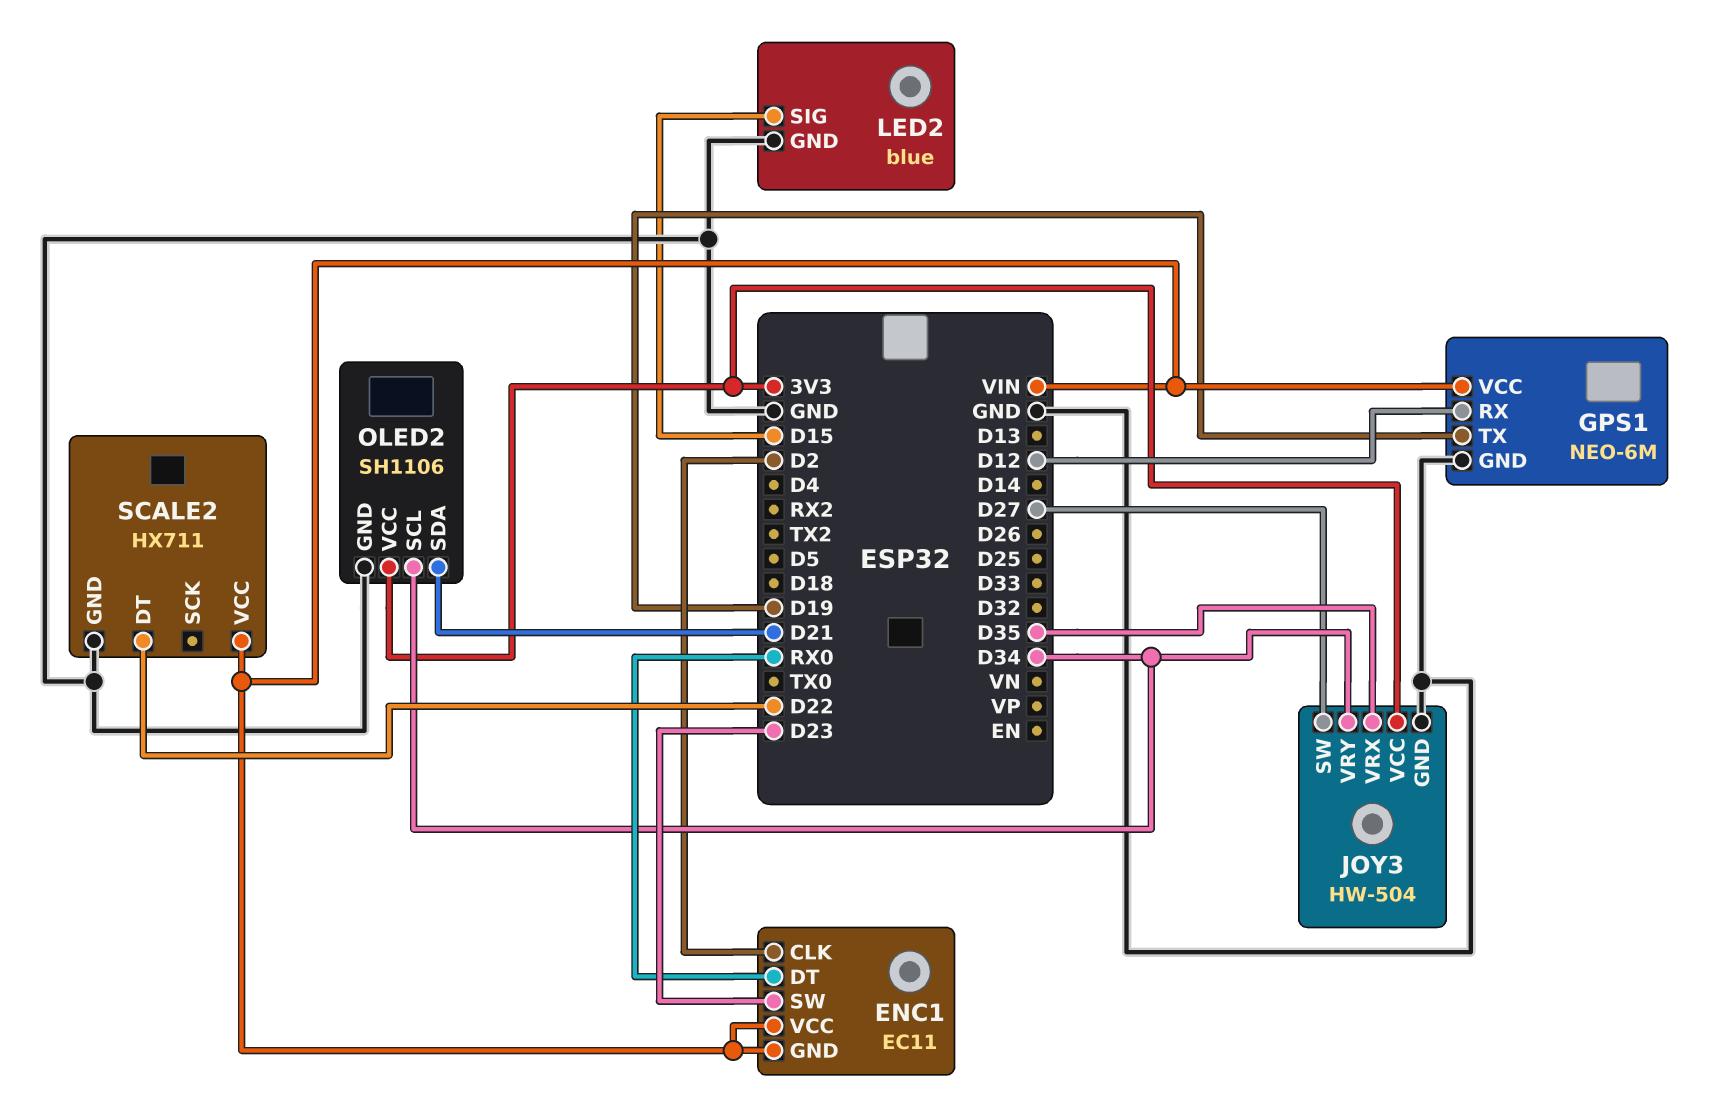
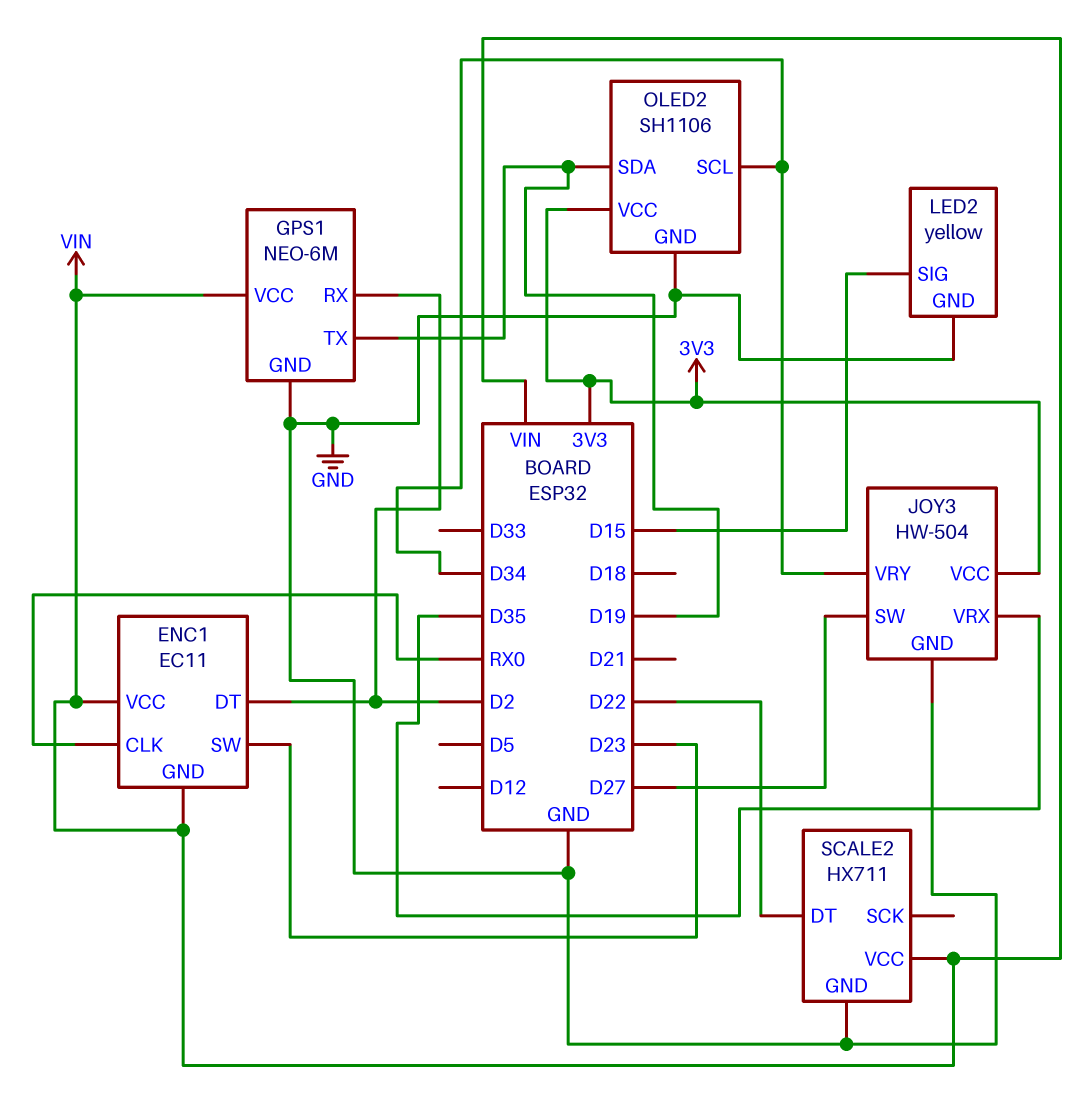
ENC1 pin CLK: D2 -> RX0
ENC1 pin DT: RX0 -> D2
GPS1 pin RX: D12 -> D2
LED2: blue -> yellow
OLED2 pin SDA: D21 -> D19

